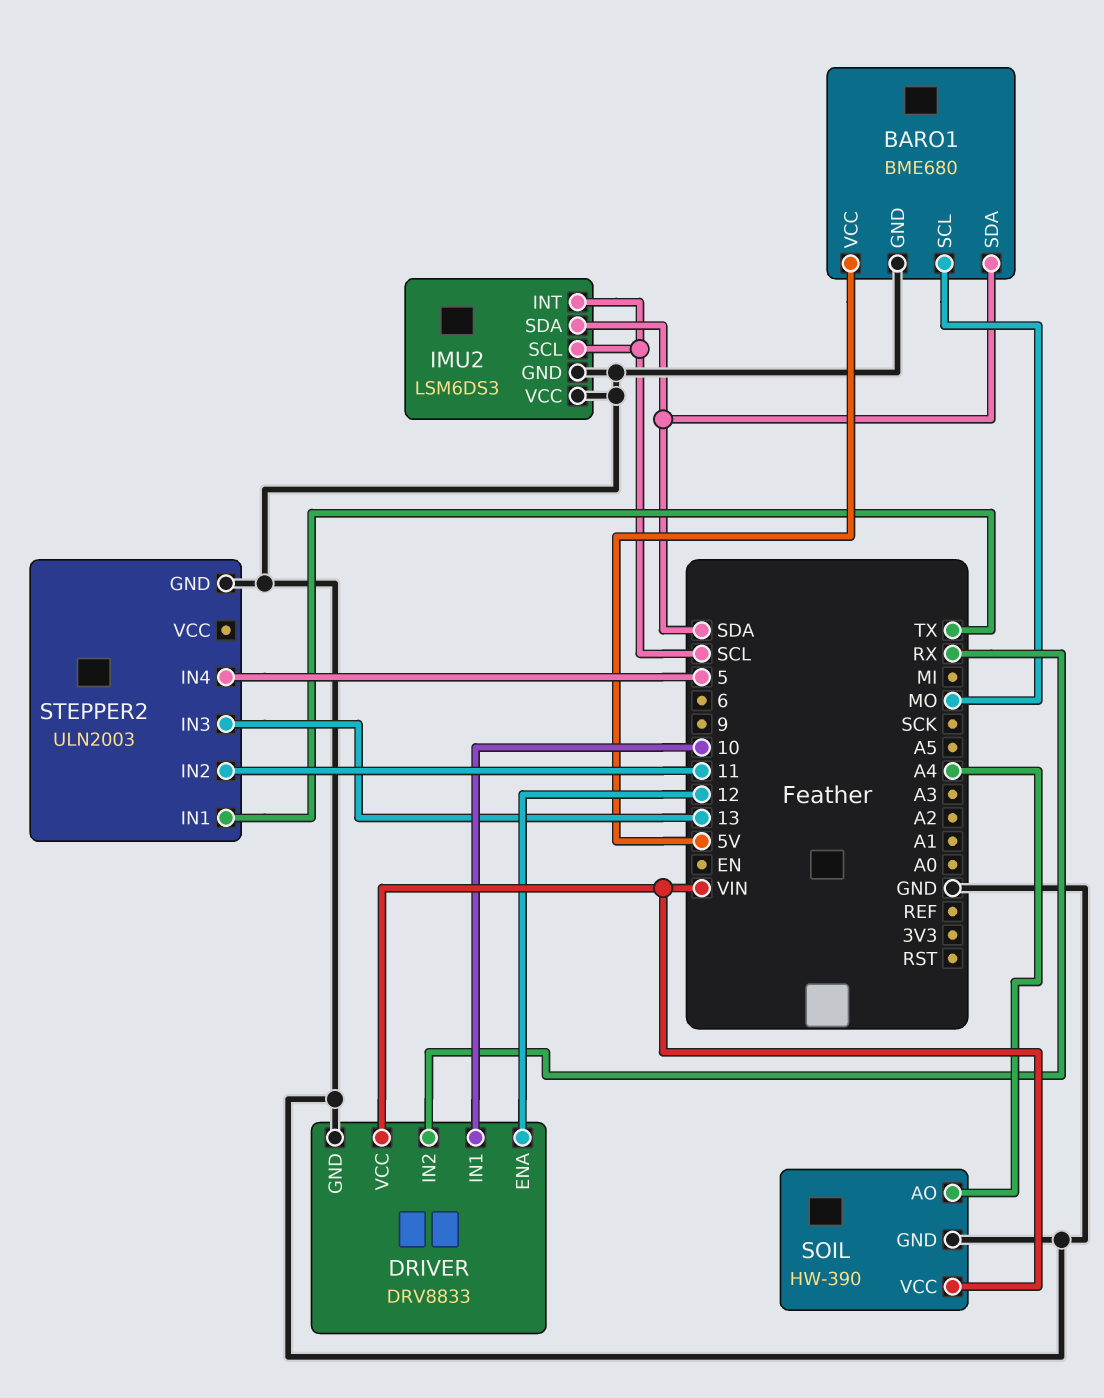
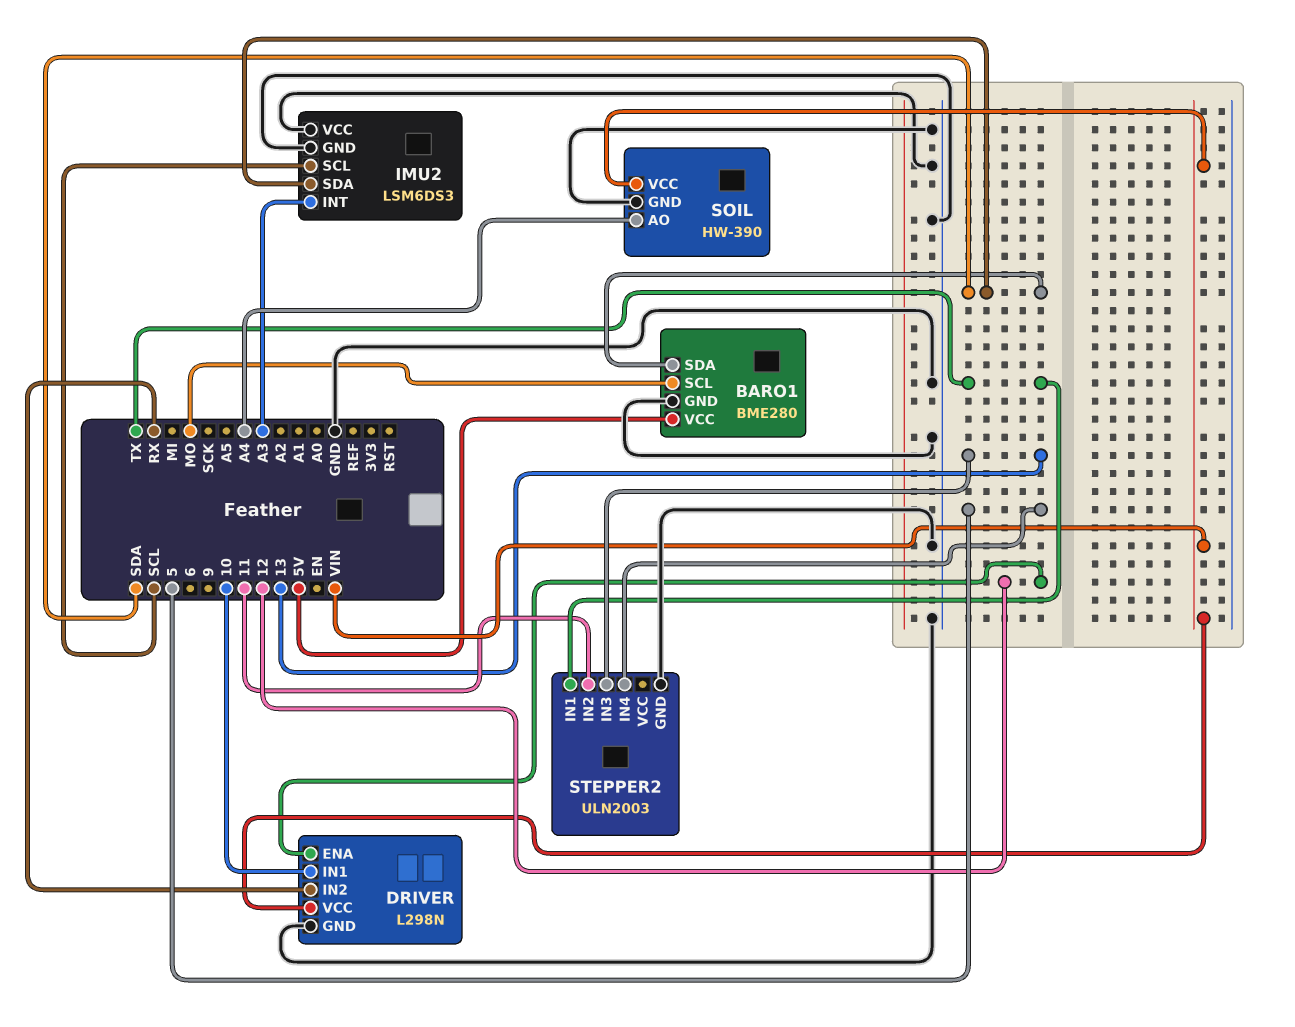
BARO1: BME680 -> BME280
DRIVER: DRV8833 -> L298N
IMU2 pin INT: SCL -> A3

